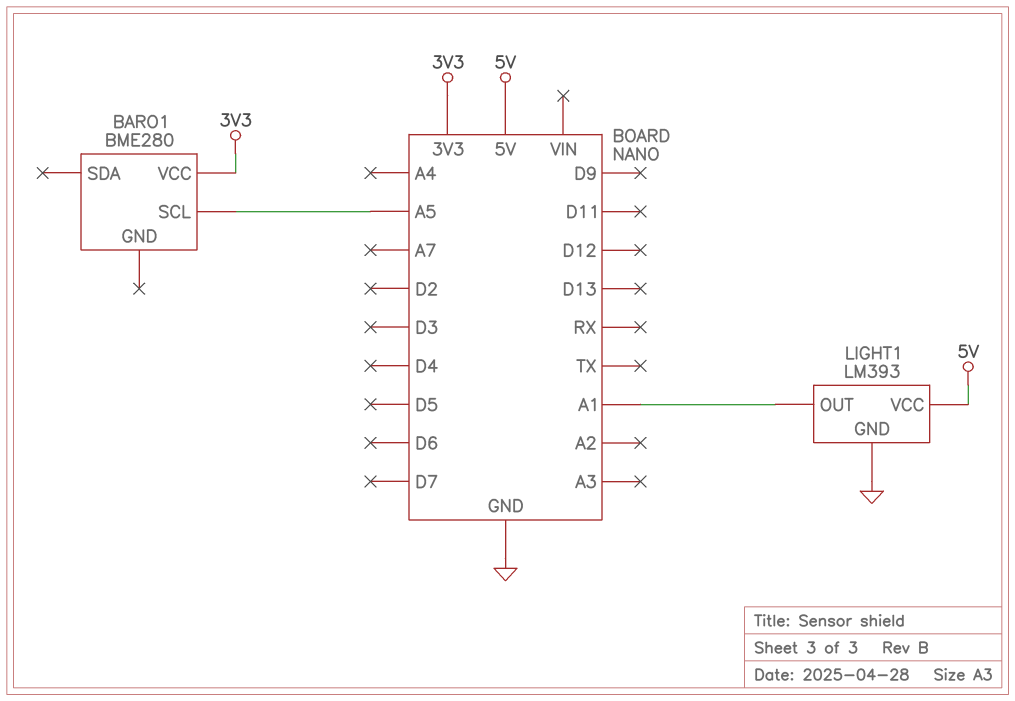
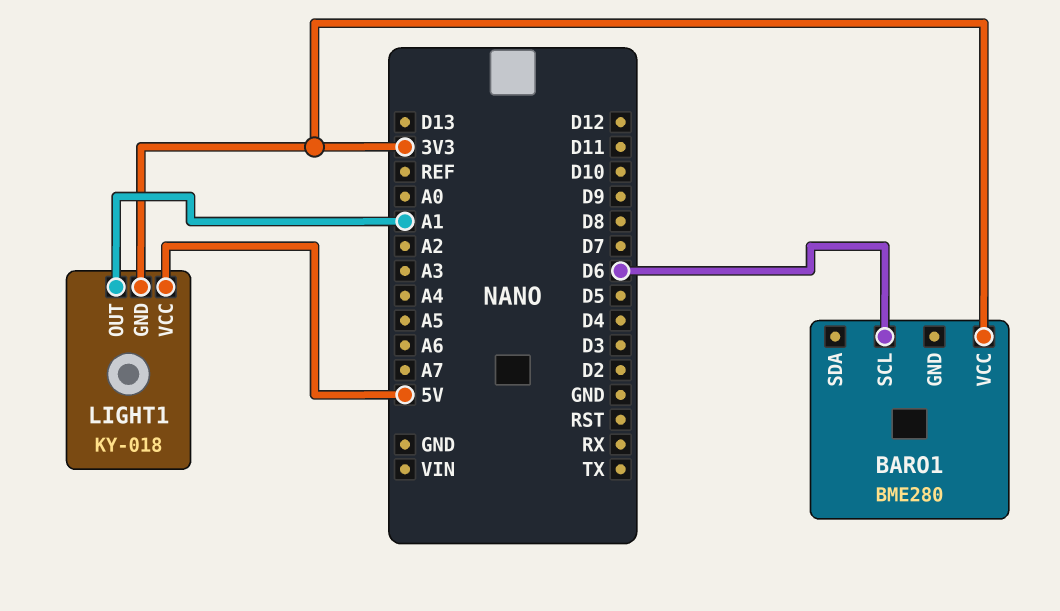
BARO1 pin SCL: A5 -> D6
LIGHT1: LM393 -> KY-018
LIGHT1 pin GND: GND -> 3V3

